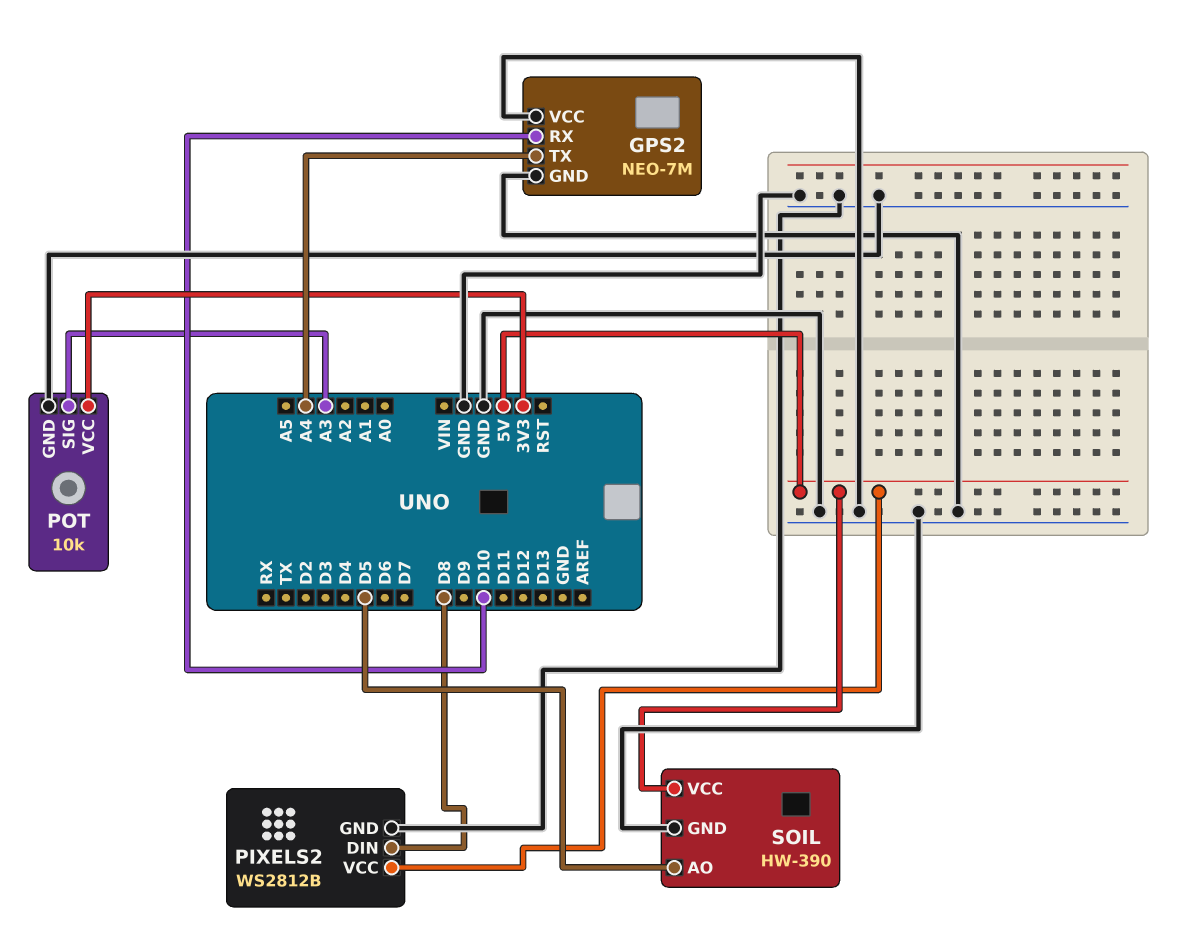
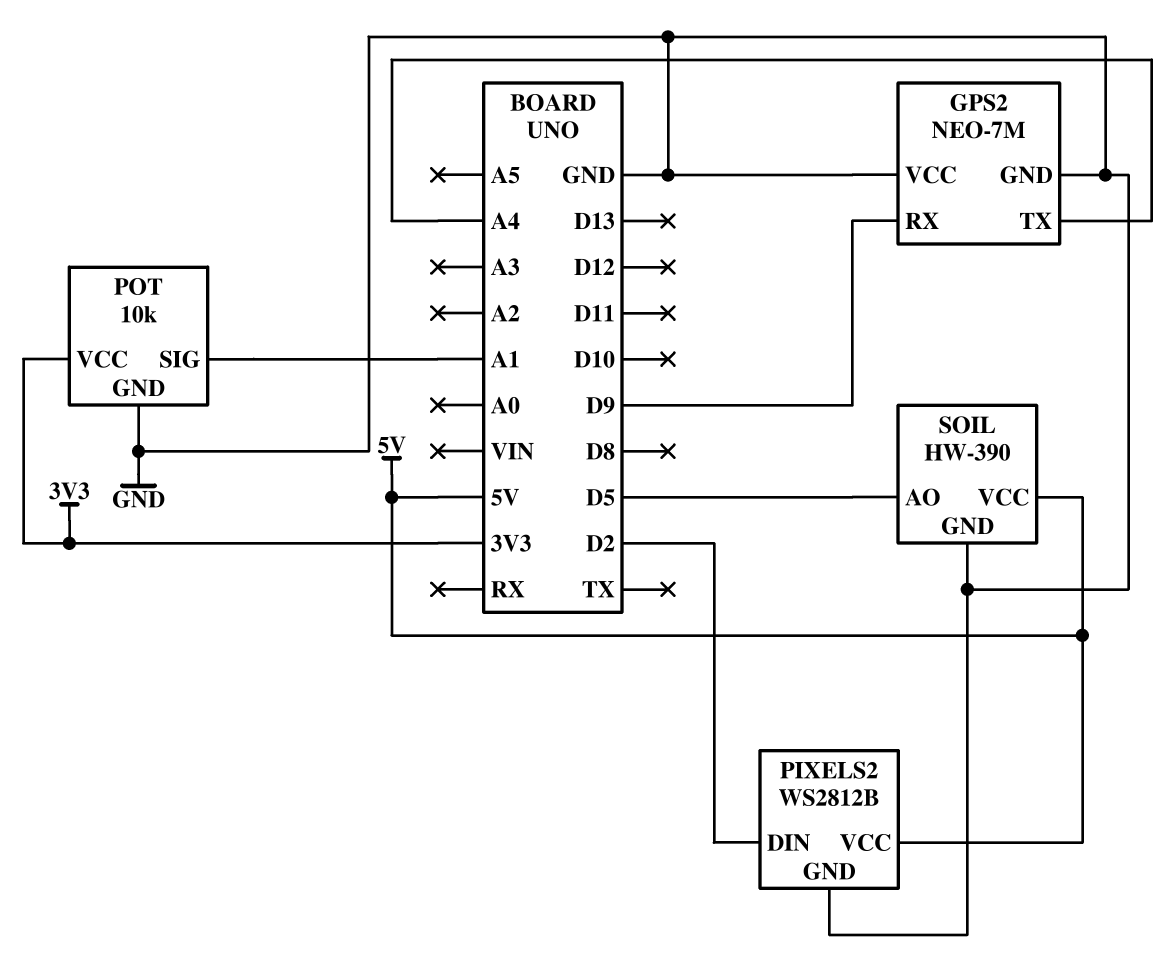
GPS2 pin RX: D10 -> D9
PIXELS2 pin DIN: D8 -> D2
POT pin SIG: A3 -> A1

